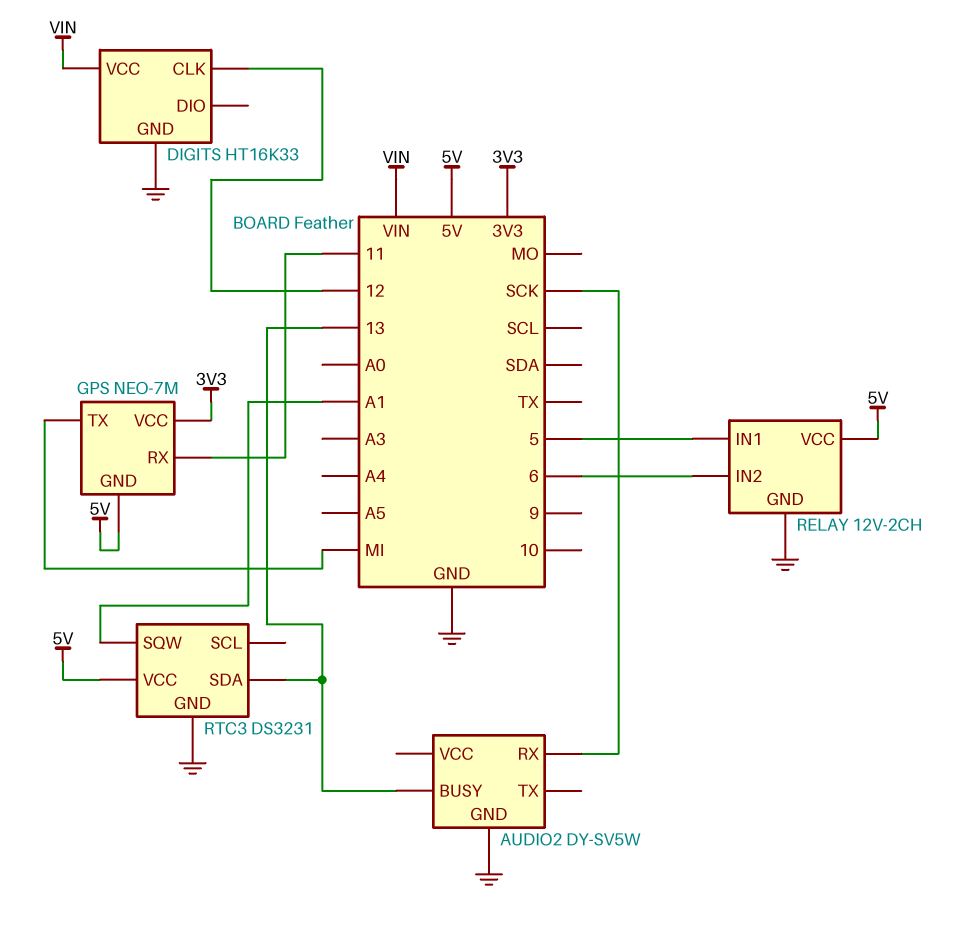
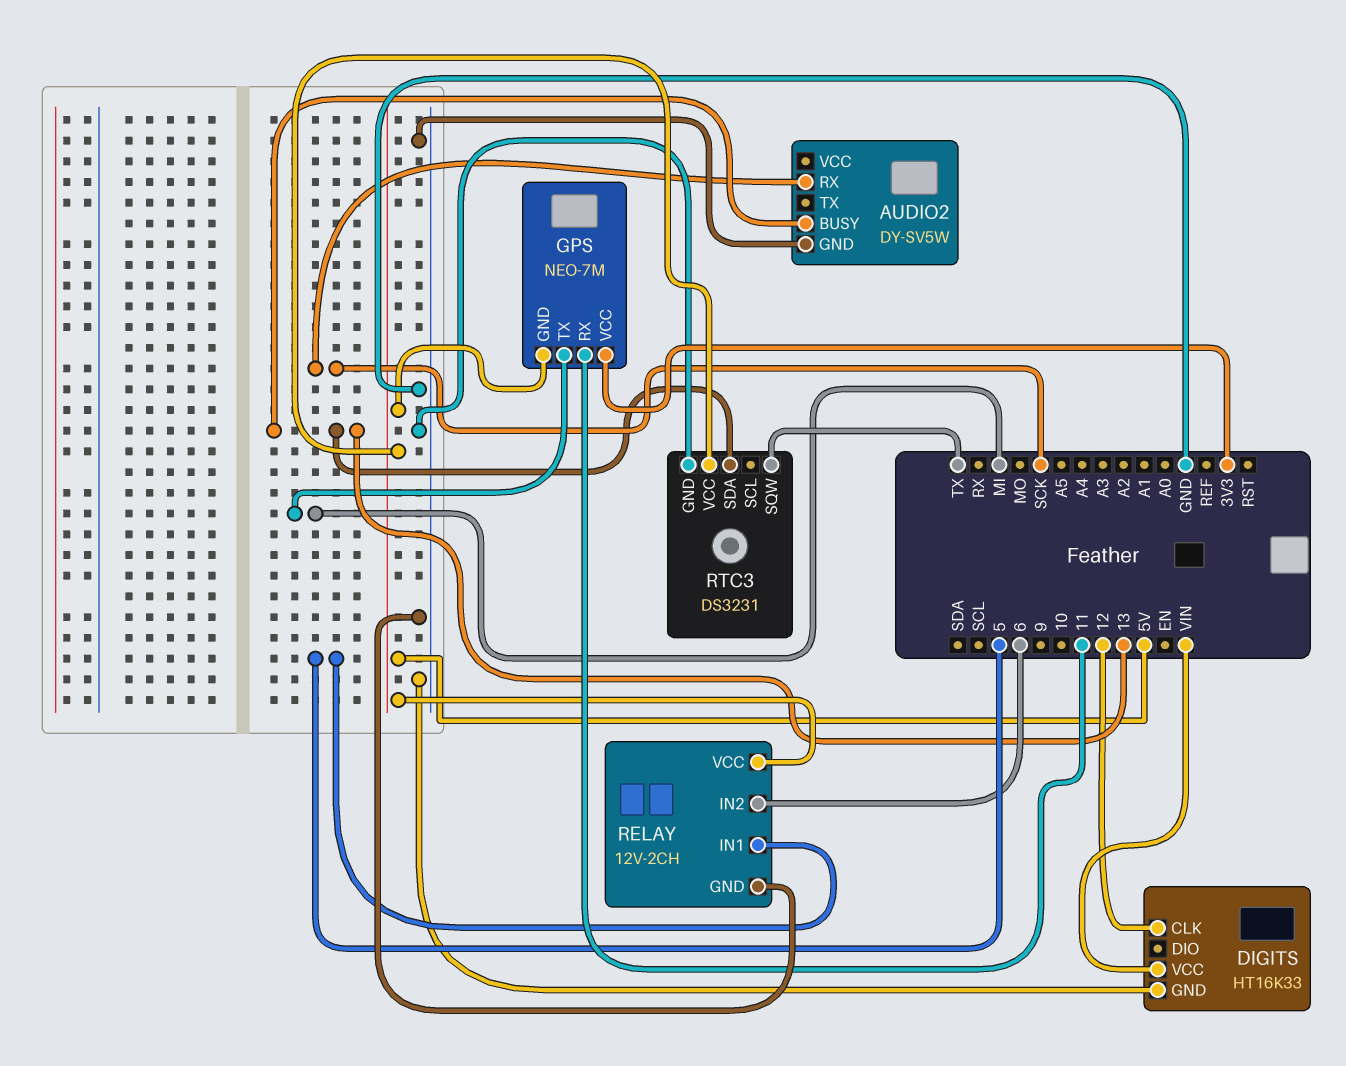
RTC3 pin SQW: A1 -> TX

